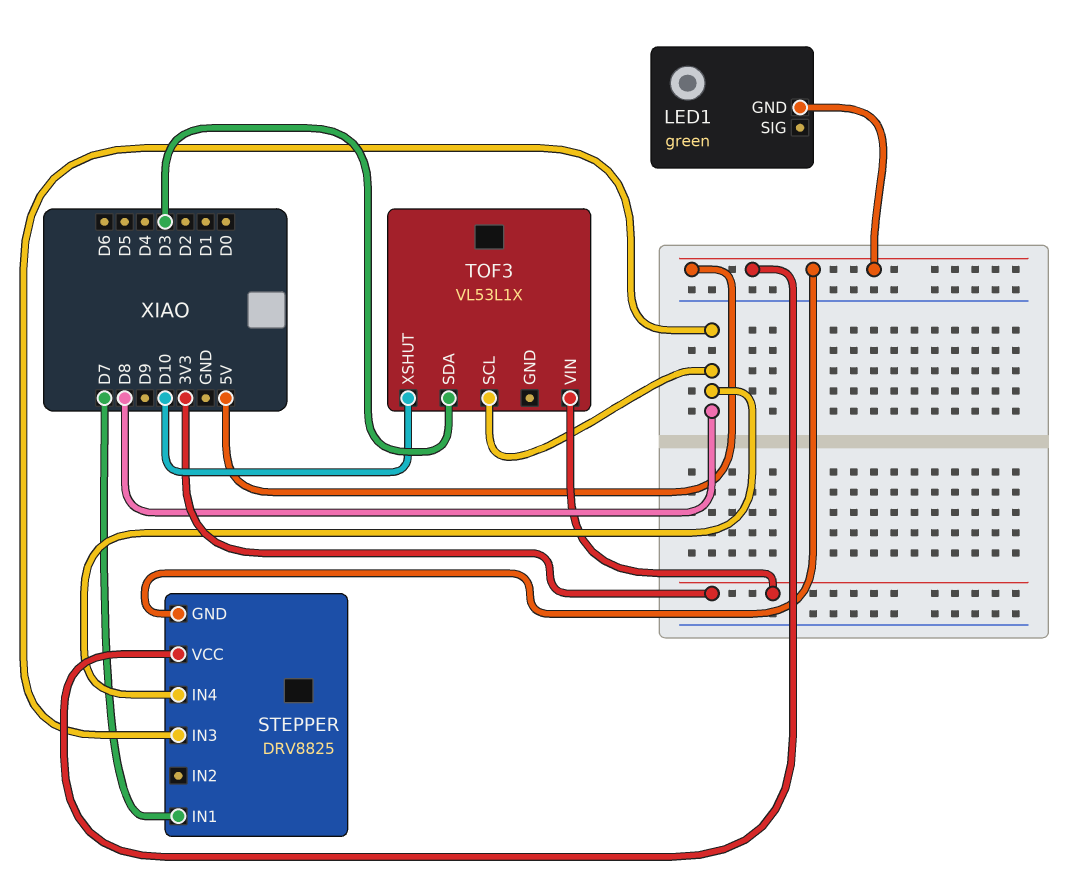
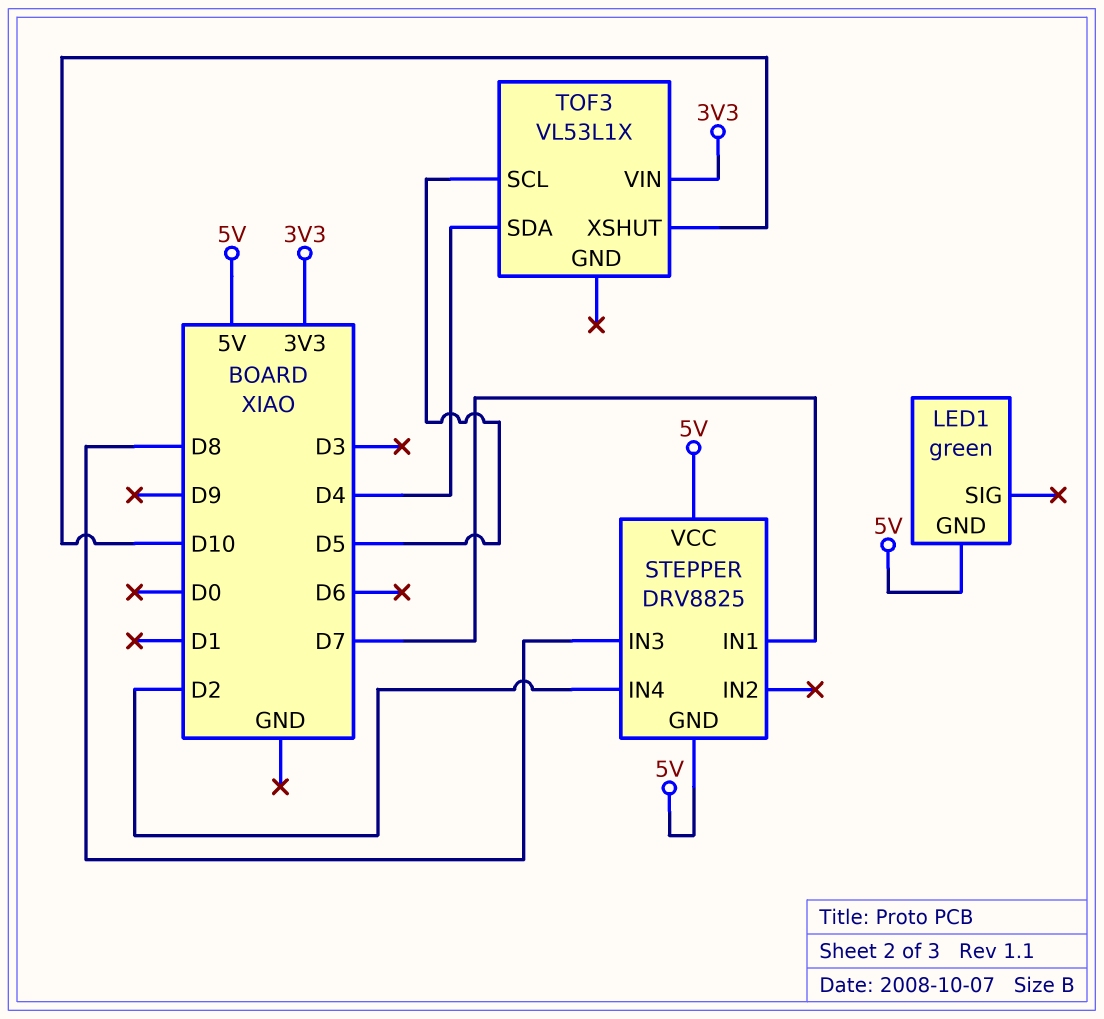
STEPPER pin IN4: D8 -> D2
TOF3 pin SCL: D8 -> D5
TOF3 pin SDA: D3 -> D4

